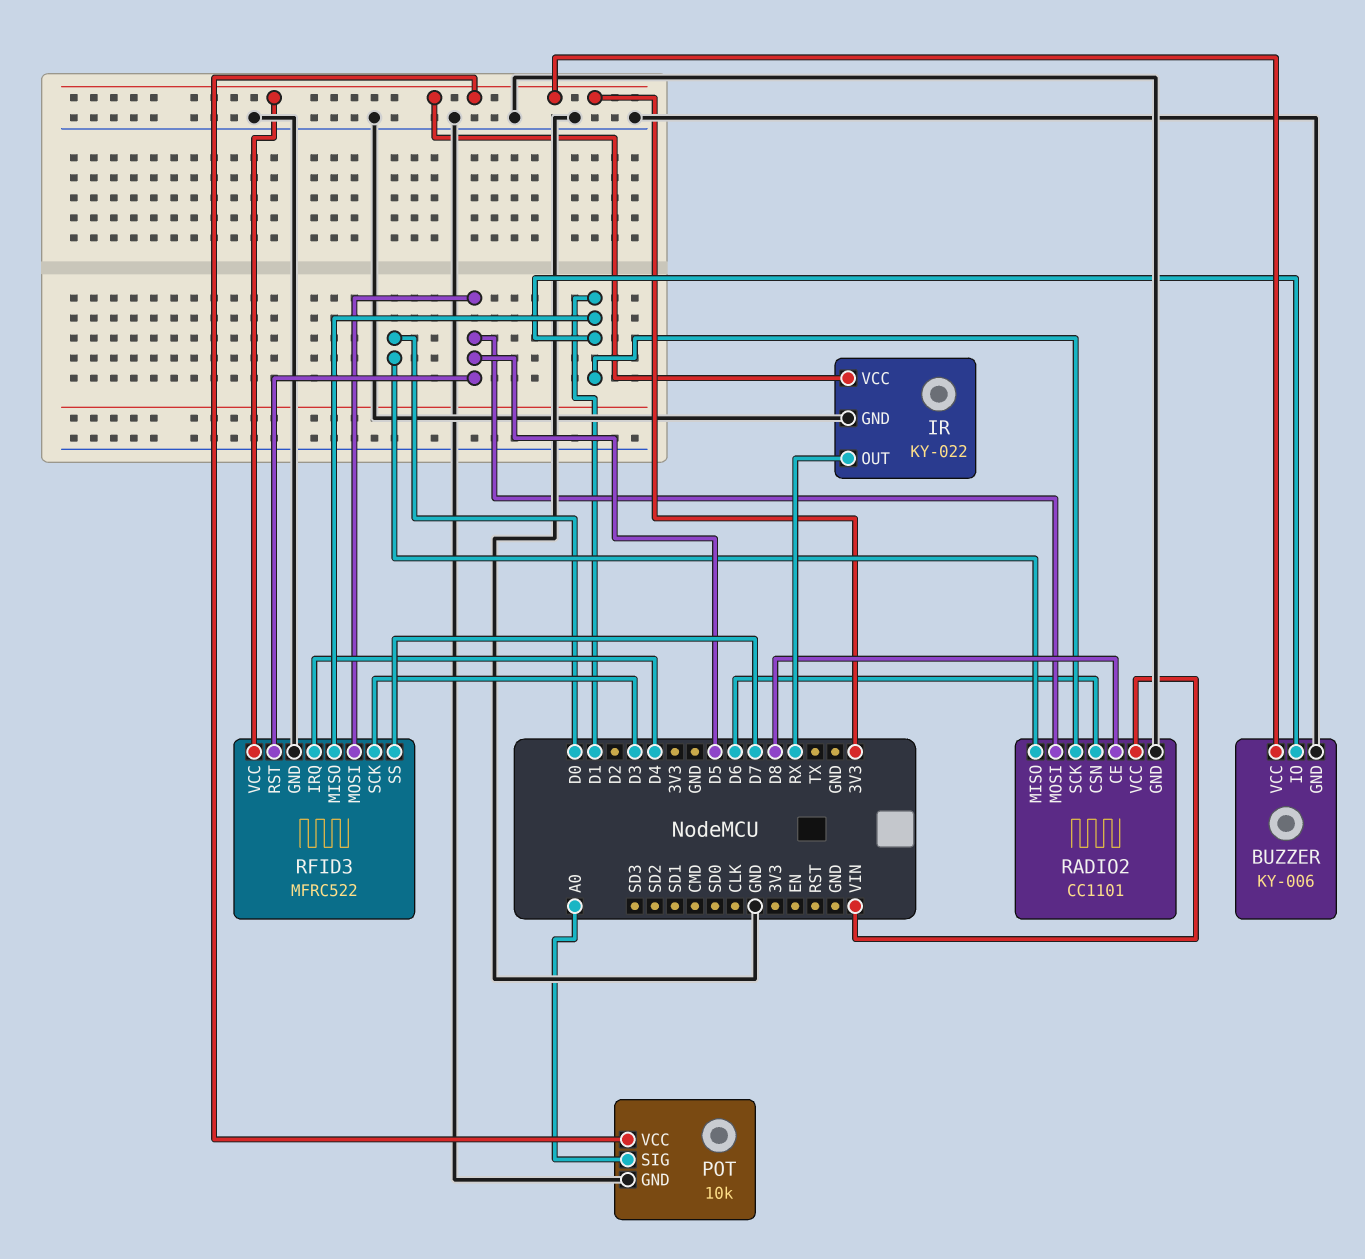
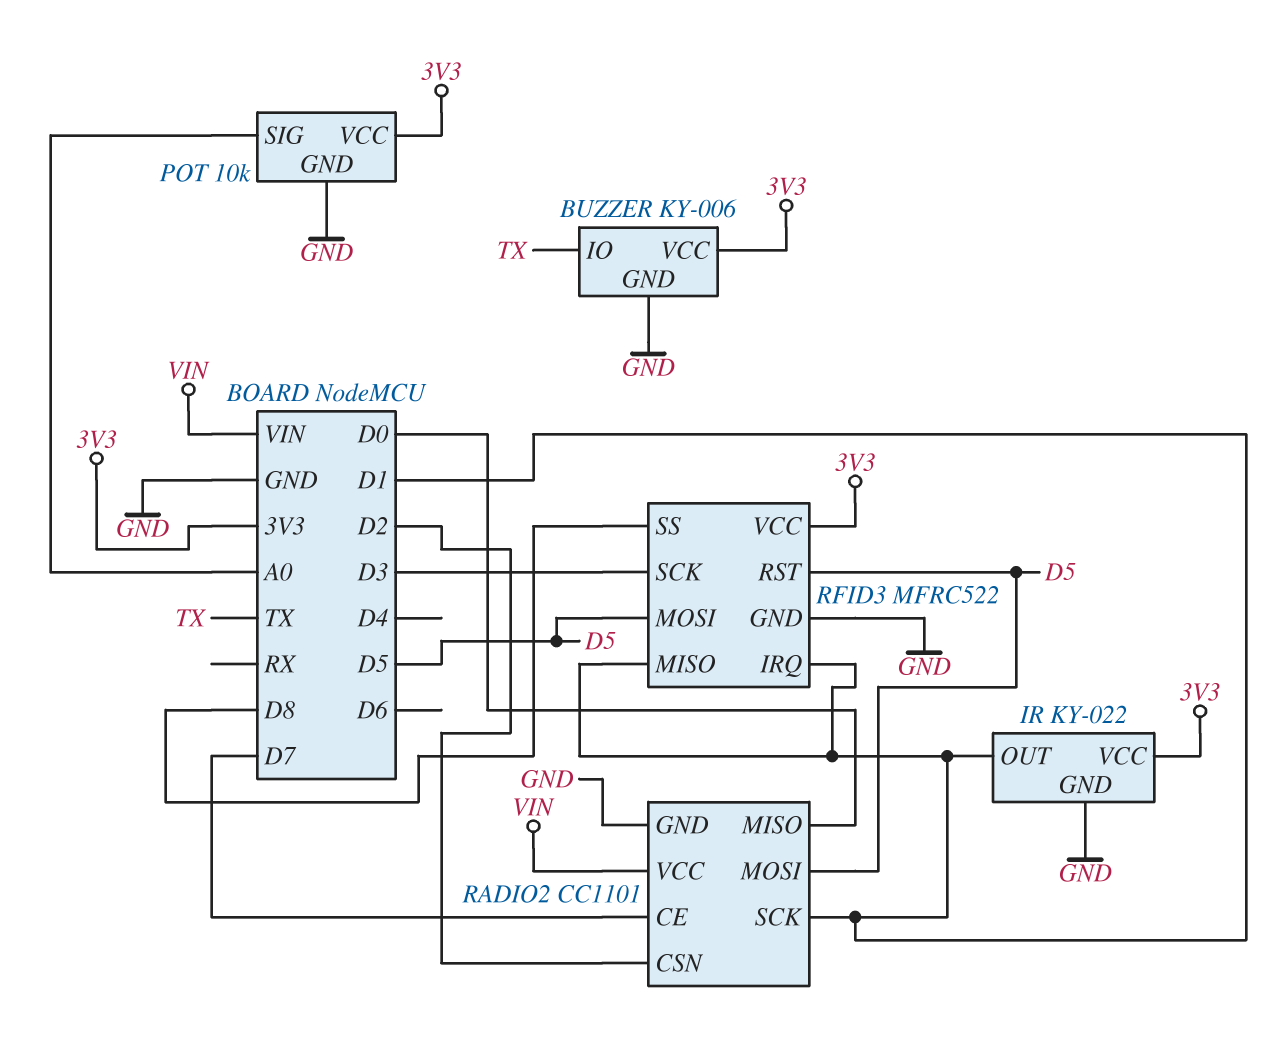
BUZZER pin IO: D1 -> TX
IR pin OUT: RX -> D1
RADIO2 pin CE: D8 -> D7
RADIO2 pin CSN: D6 -> D2
RFID3 pin IRQ: D4 -> D1
RFID3 pin SS: D7 -> D8

